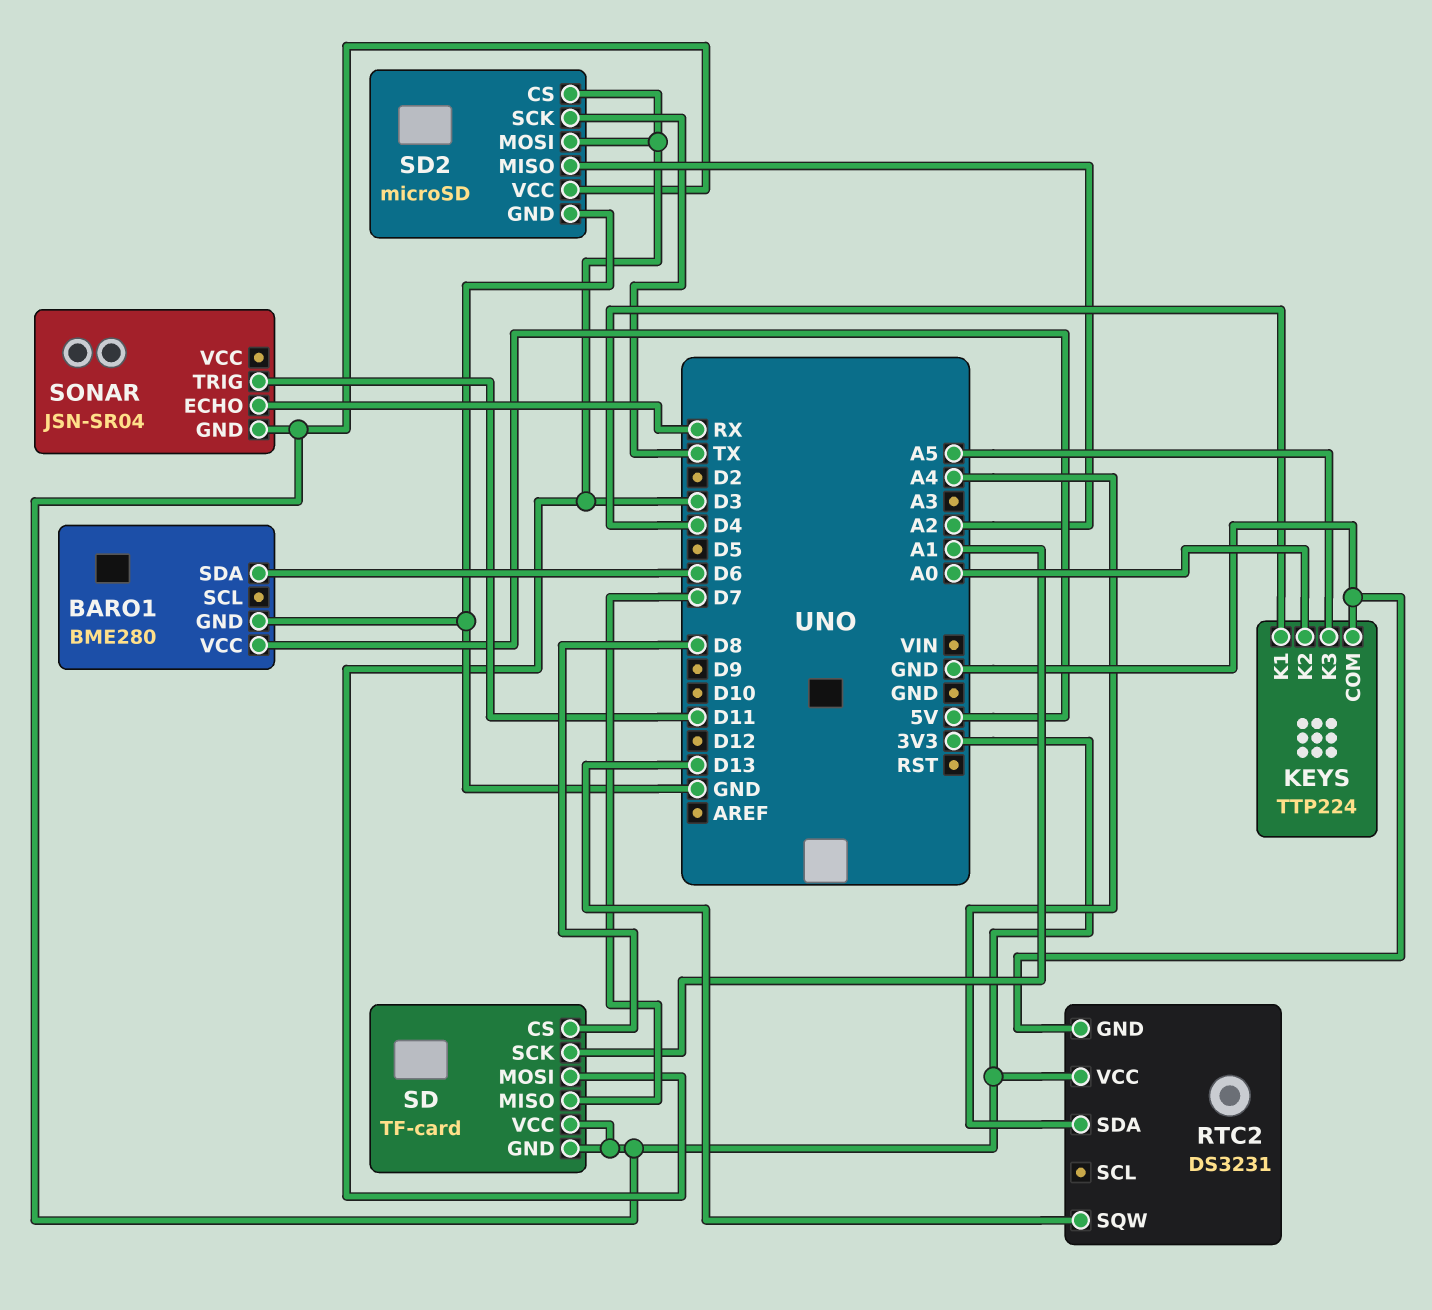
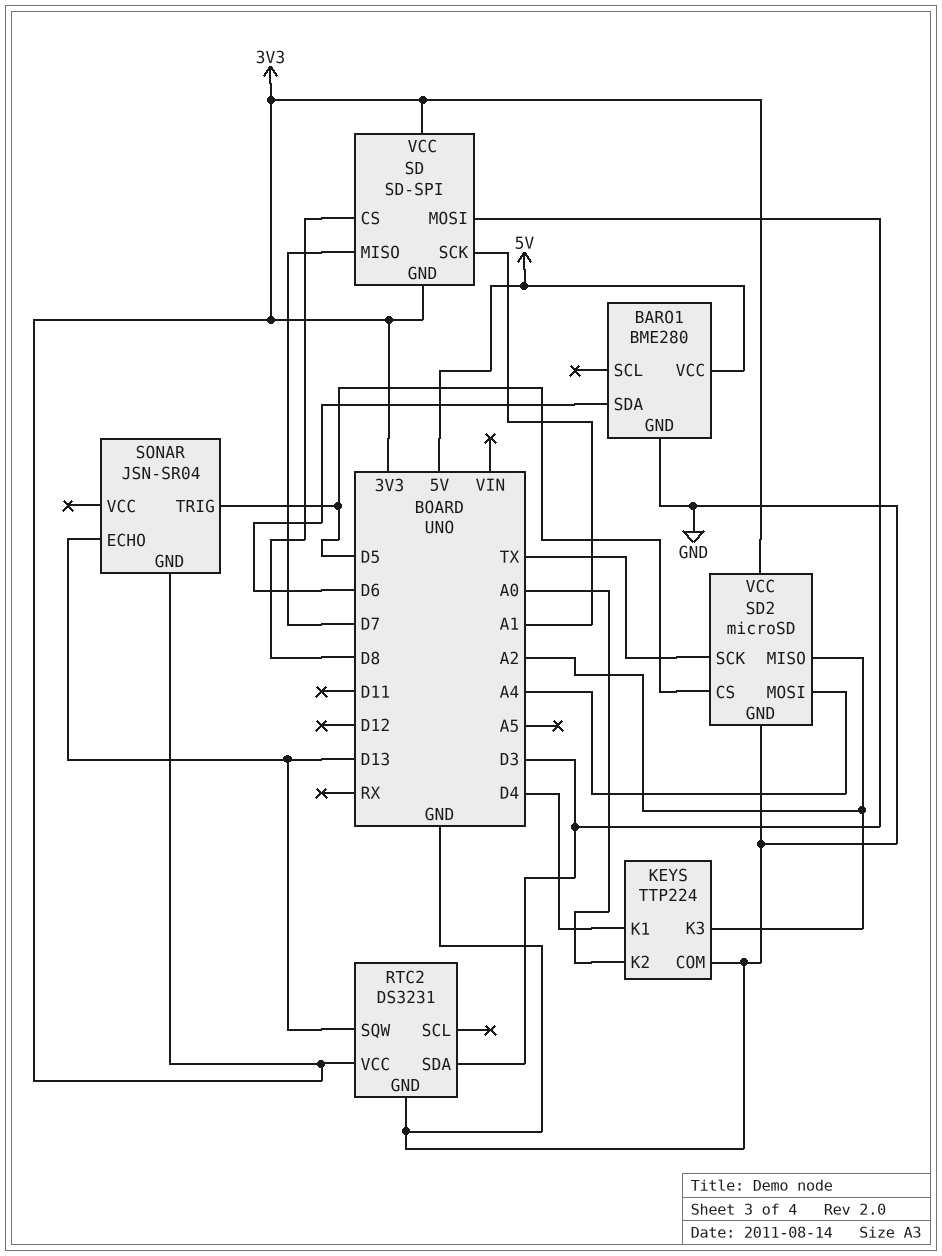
KEYS pin K3: A5 -> A2
RTC2 pin SDA: A4 -> D3
SD: TF-card -> SD-SPI
SD2 pin CS: D3 -> D5
SD2 pin MOSI: D3 -> A4
SONAR pin ECHO: RX -> D13
SONAR pin TRIG: D11 -> D5

